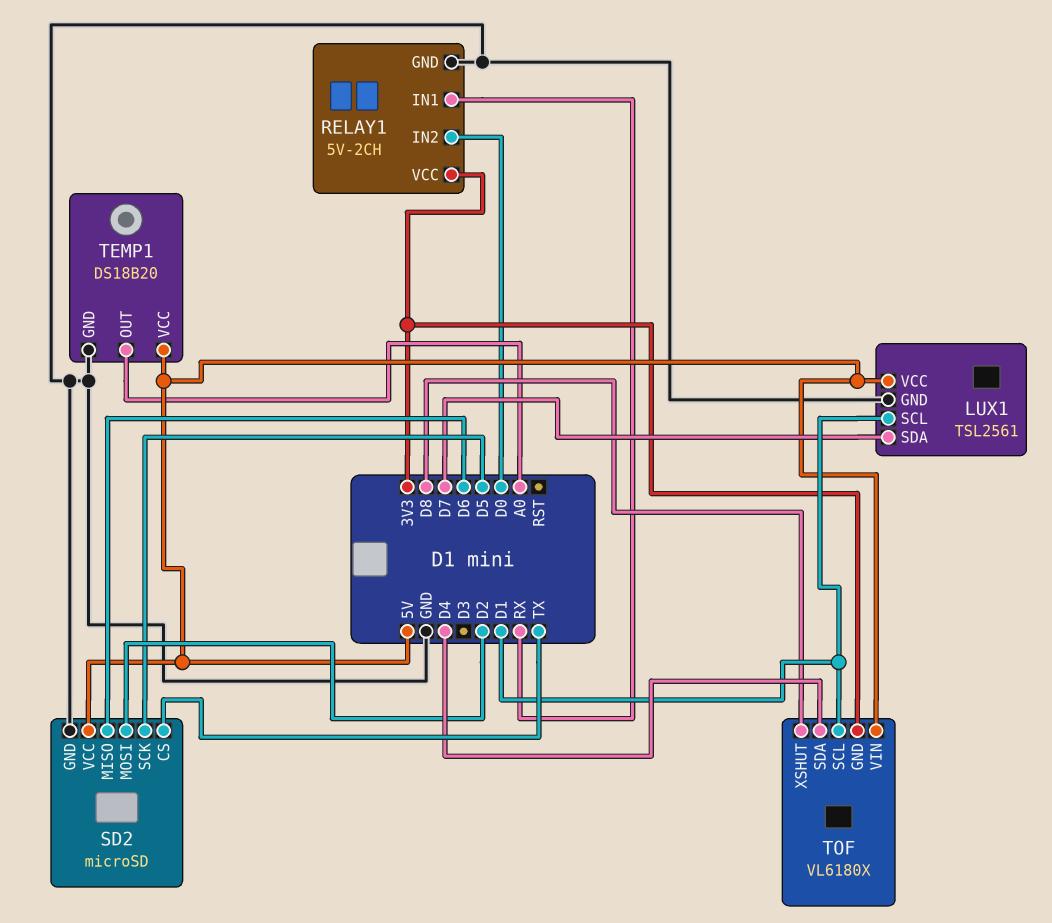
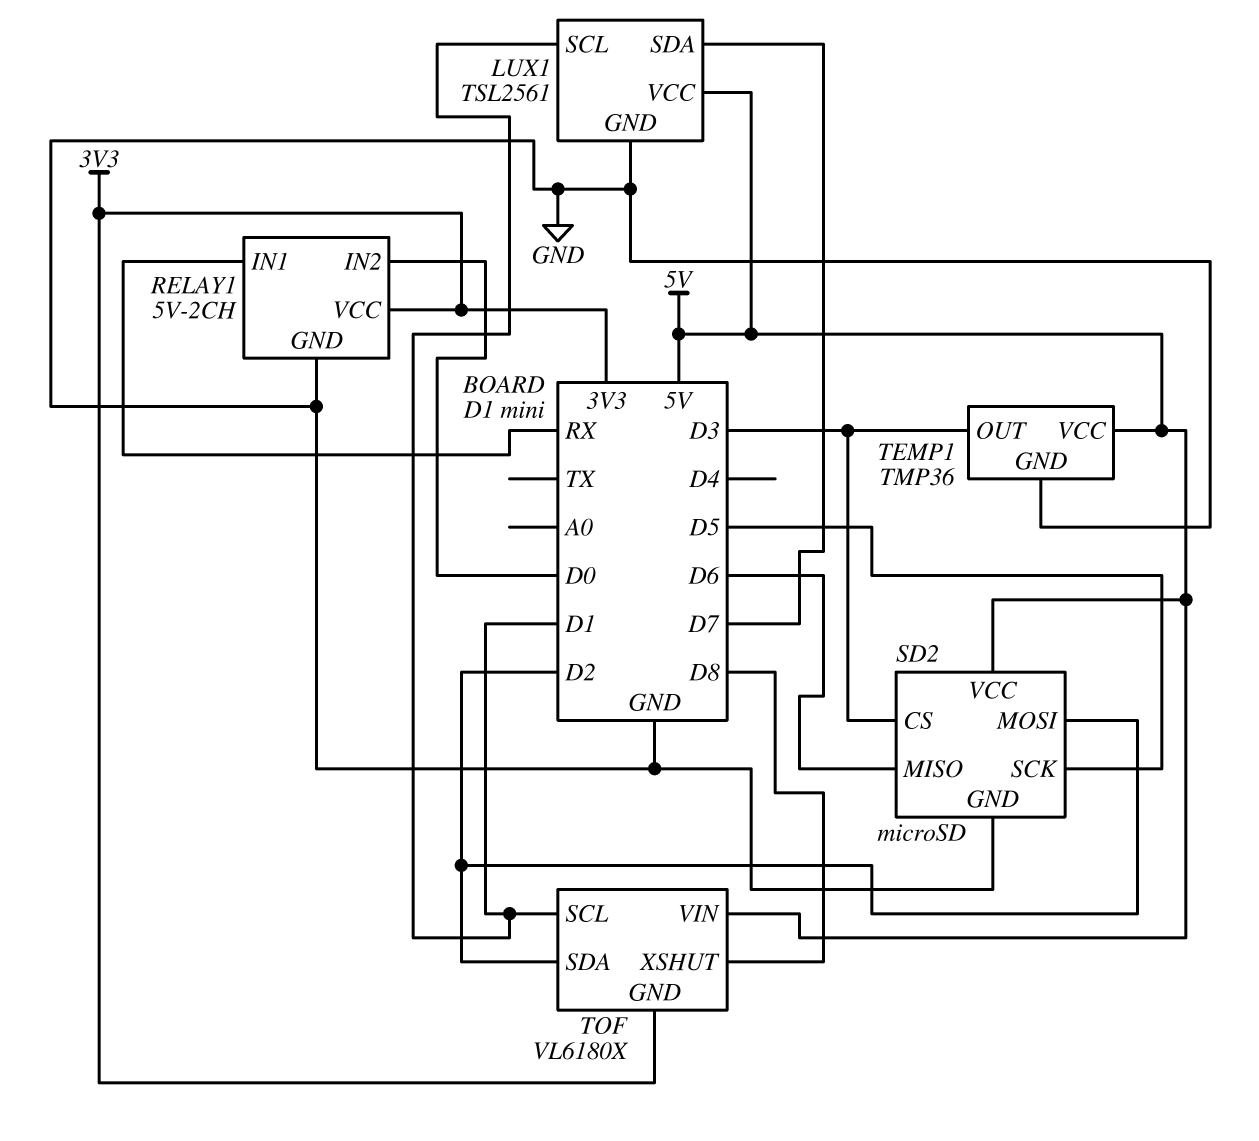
SD2 pin CS: TX -> D3
TEMP1: DS18B20 -> TMP36
TEMP1 pin OUT: A0 -> D3
TOF pin SDA: D4 -> D2

